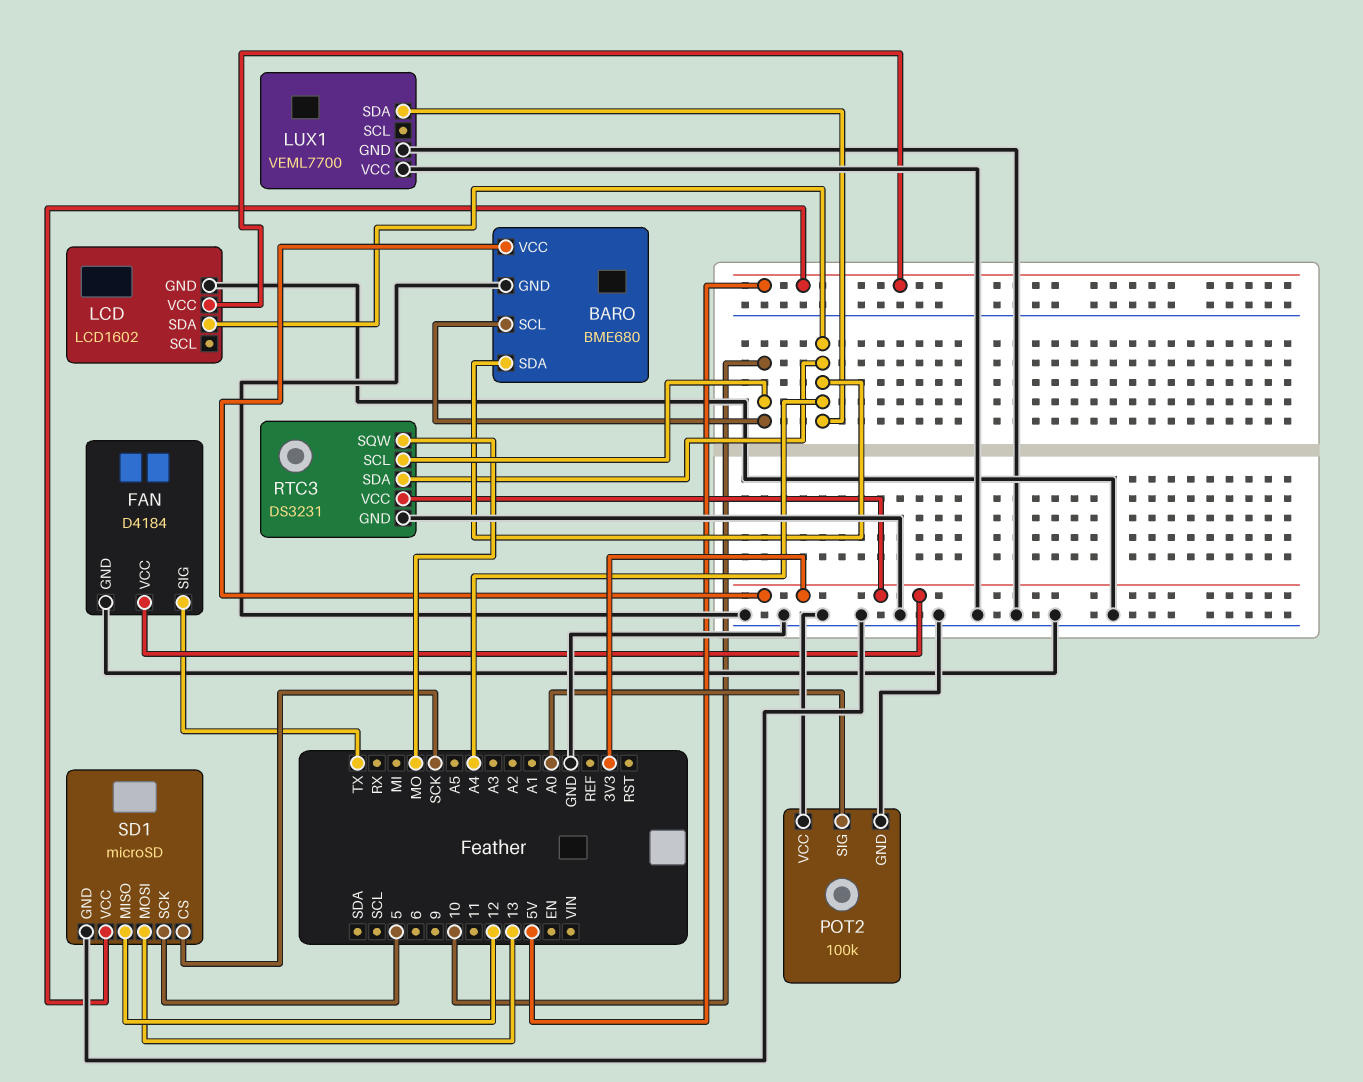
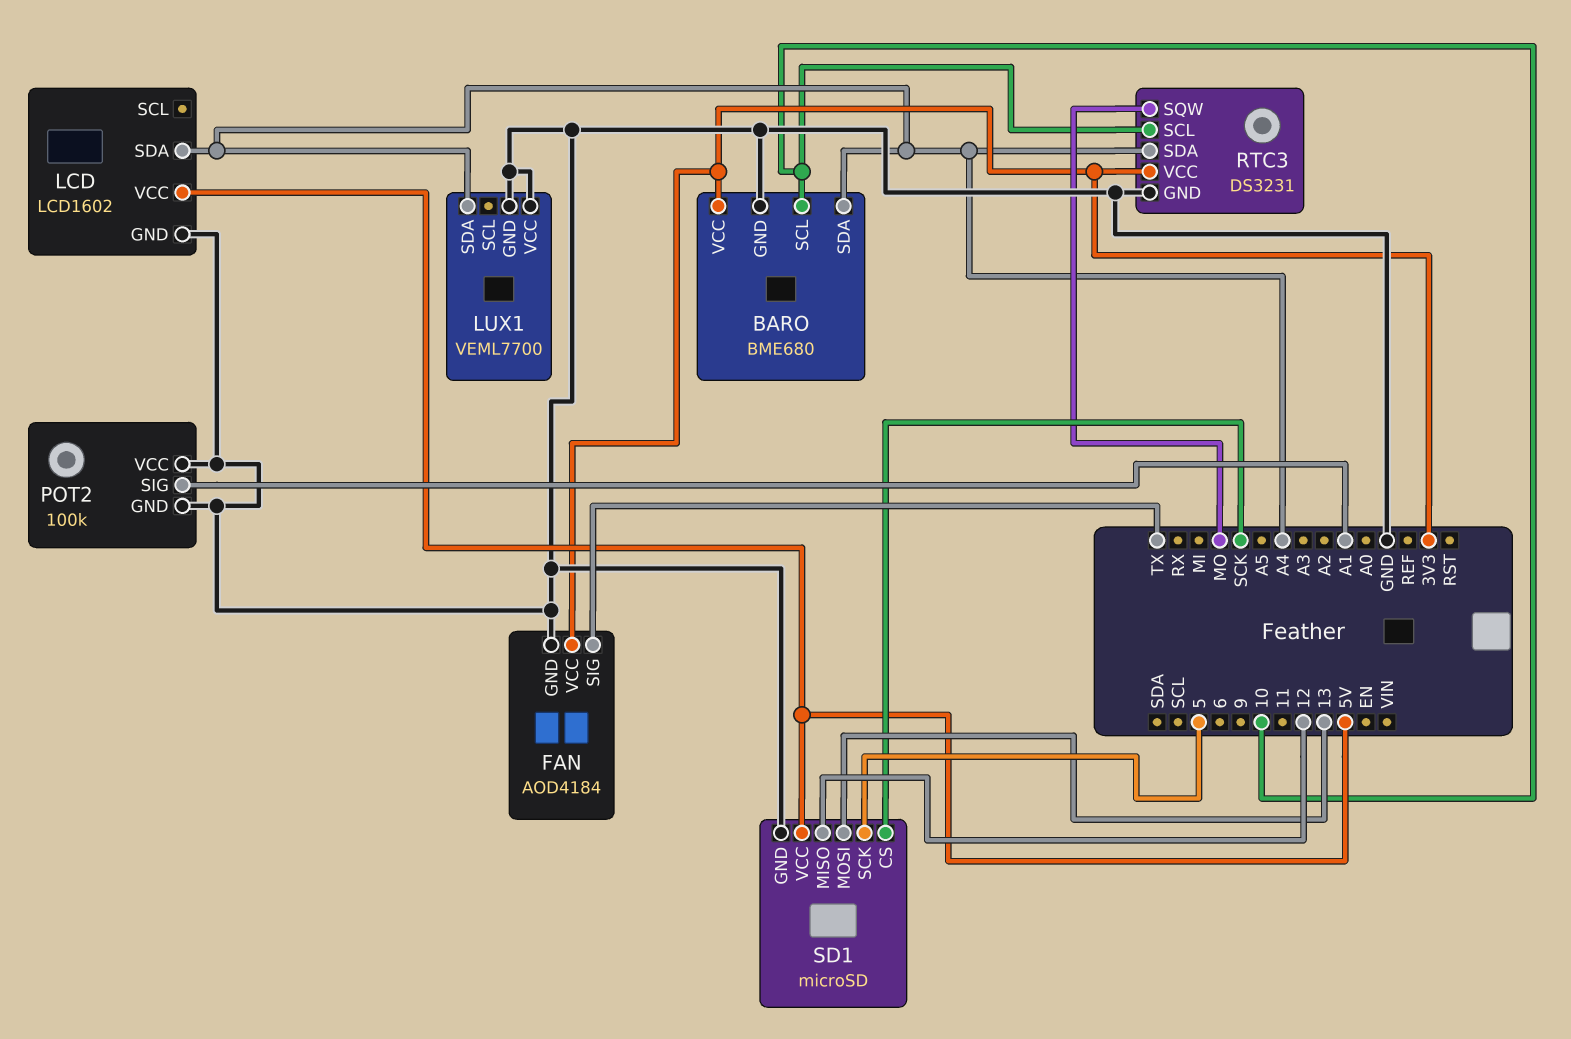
FAN: D4184 -> AOD4184
POT2 pin SIG: A0 -> A1

